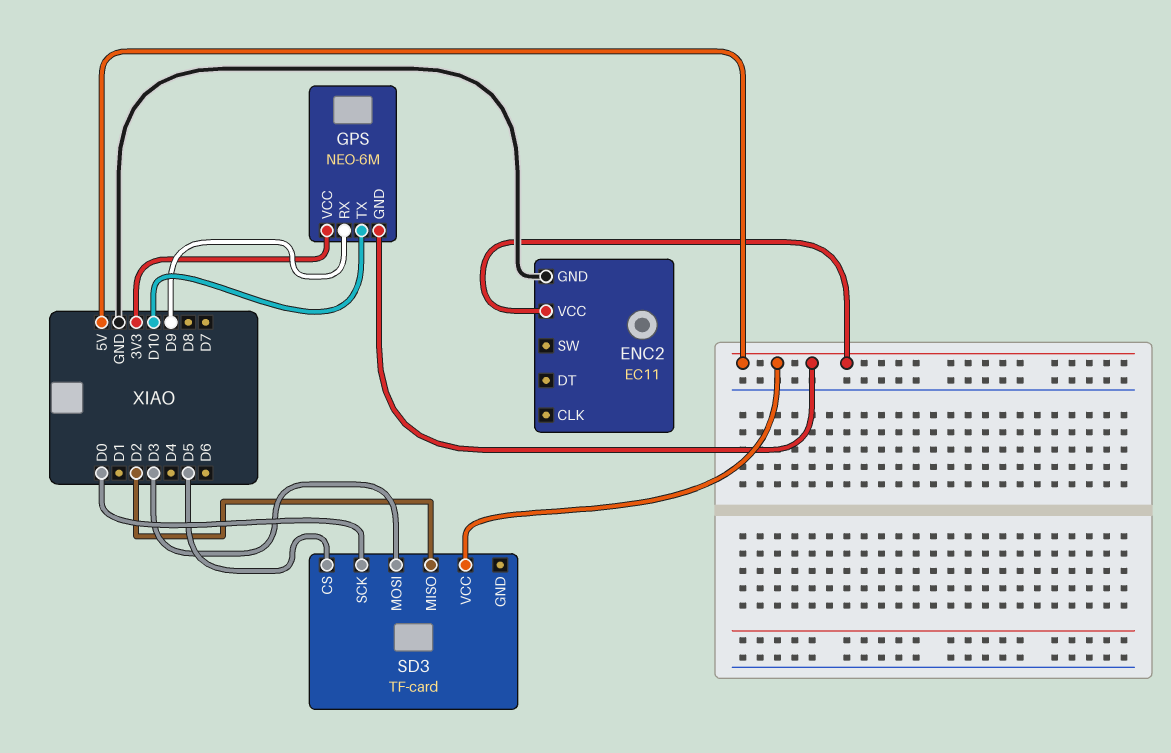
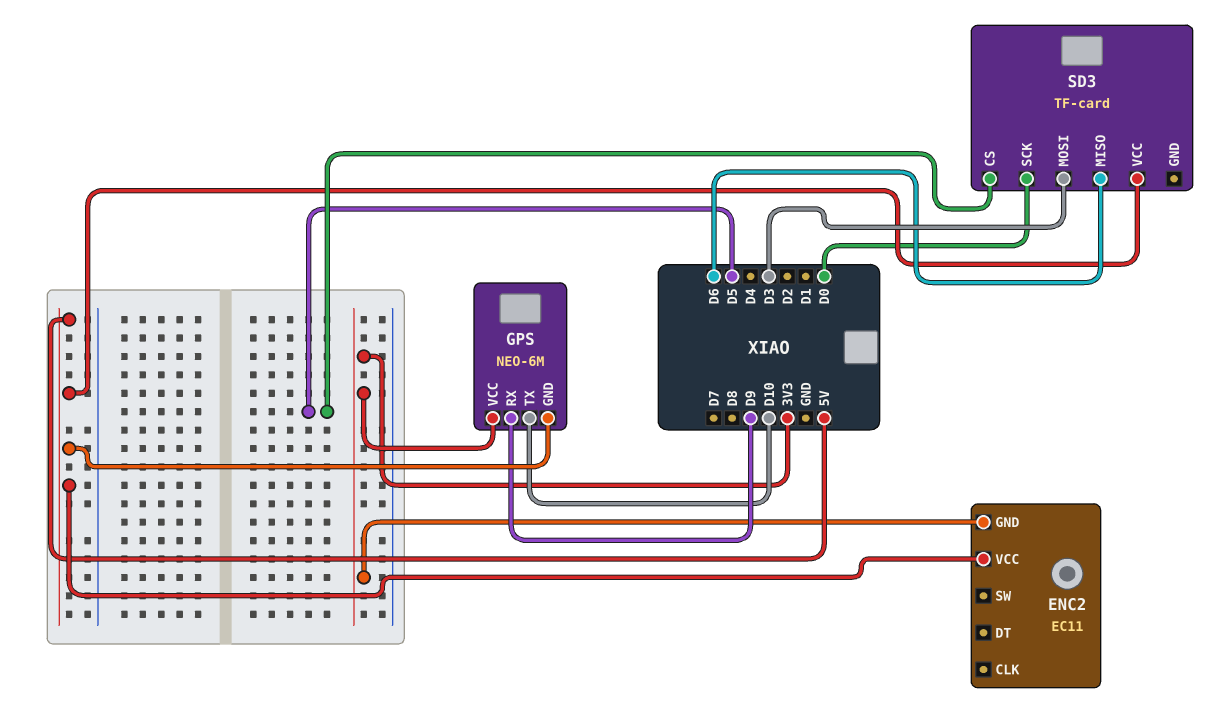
ENC2 pin GND: GND -> 3V3
SD3 pin MISO: D2 -> D6

